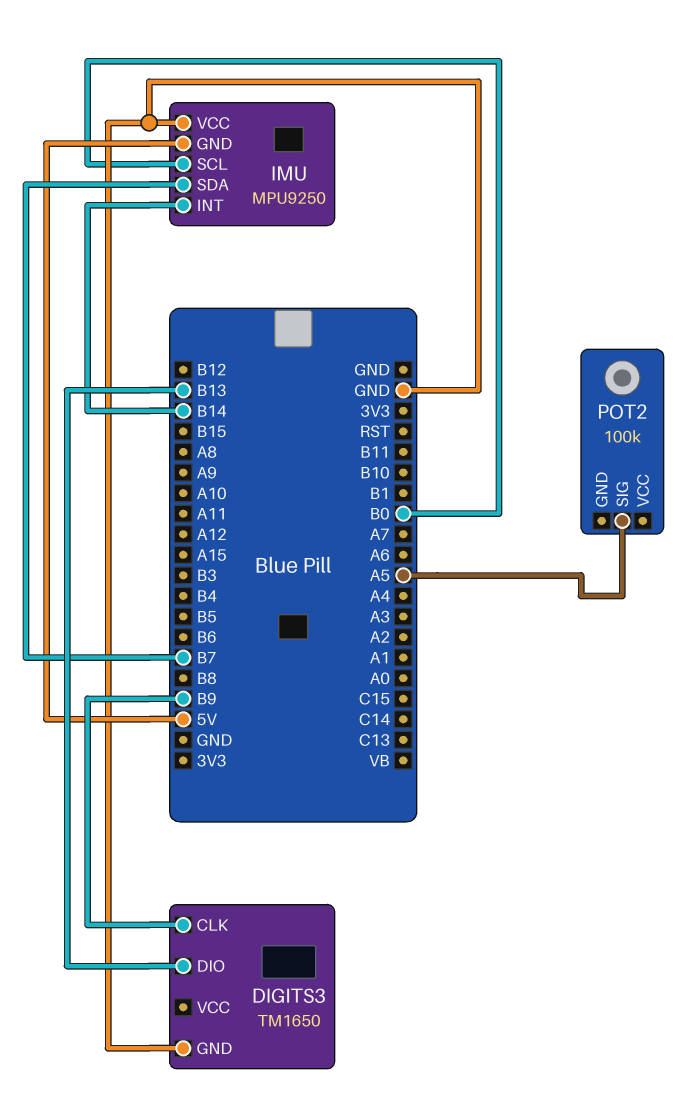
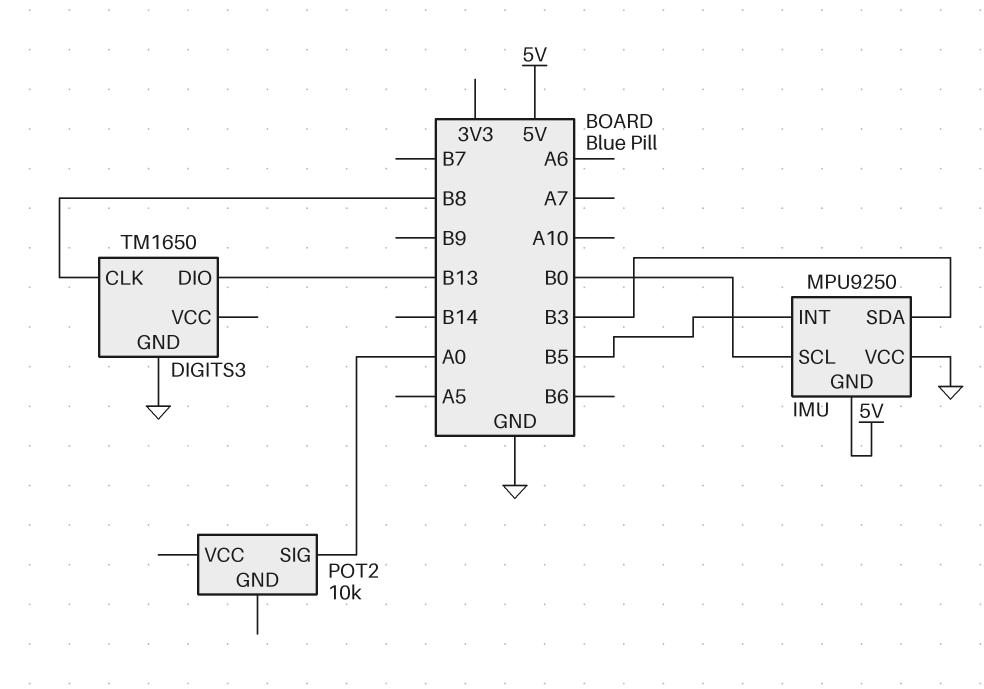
DIGITS3 pin CLK: B9 -> B8
IMU pin INT: B14 -> B5
IMU pin SDA: B7 -> B3
POT2: 100k -> 10k
POT2 pin SIG: A5 -> A0

